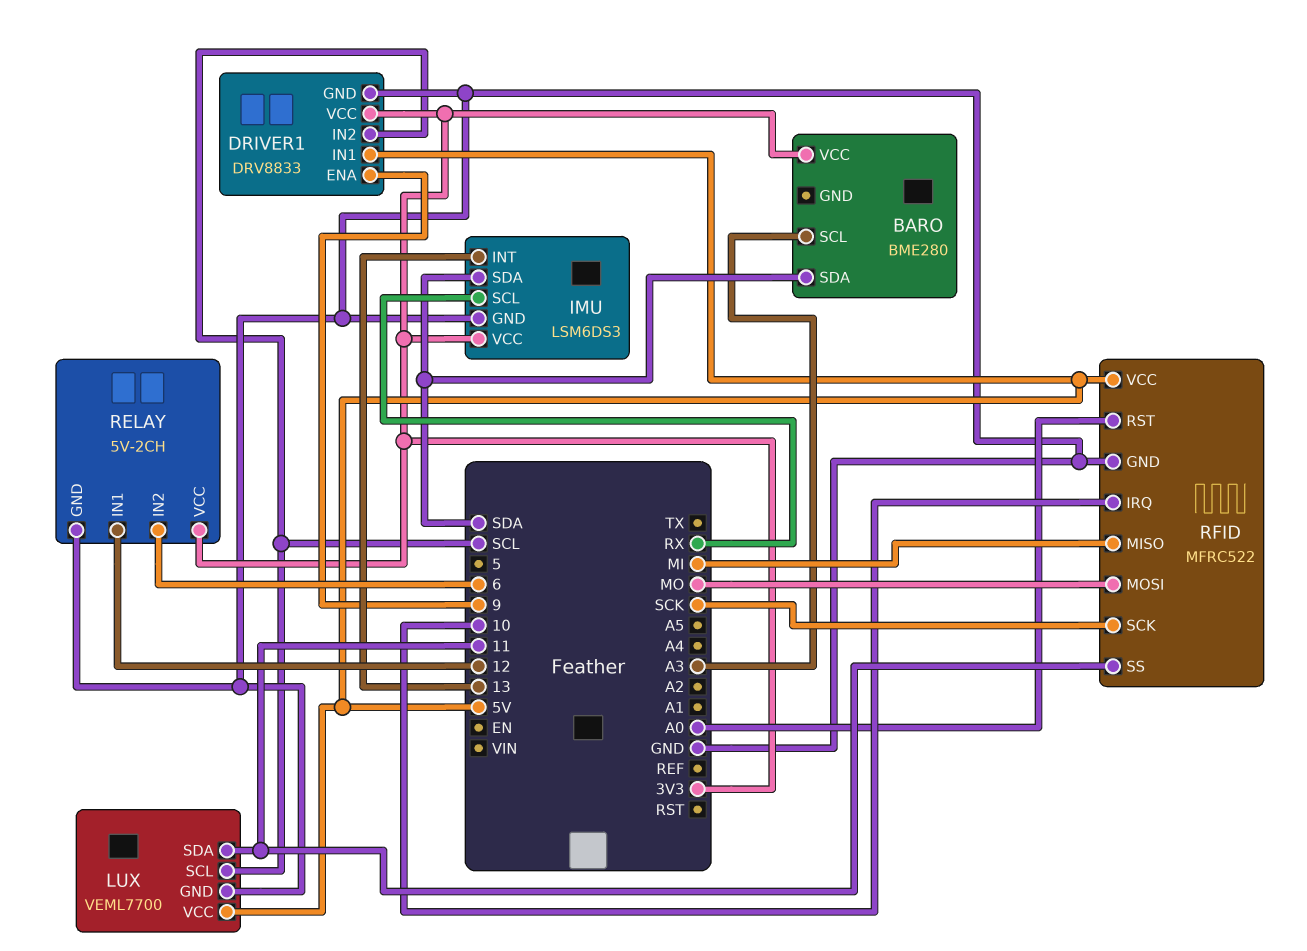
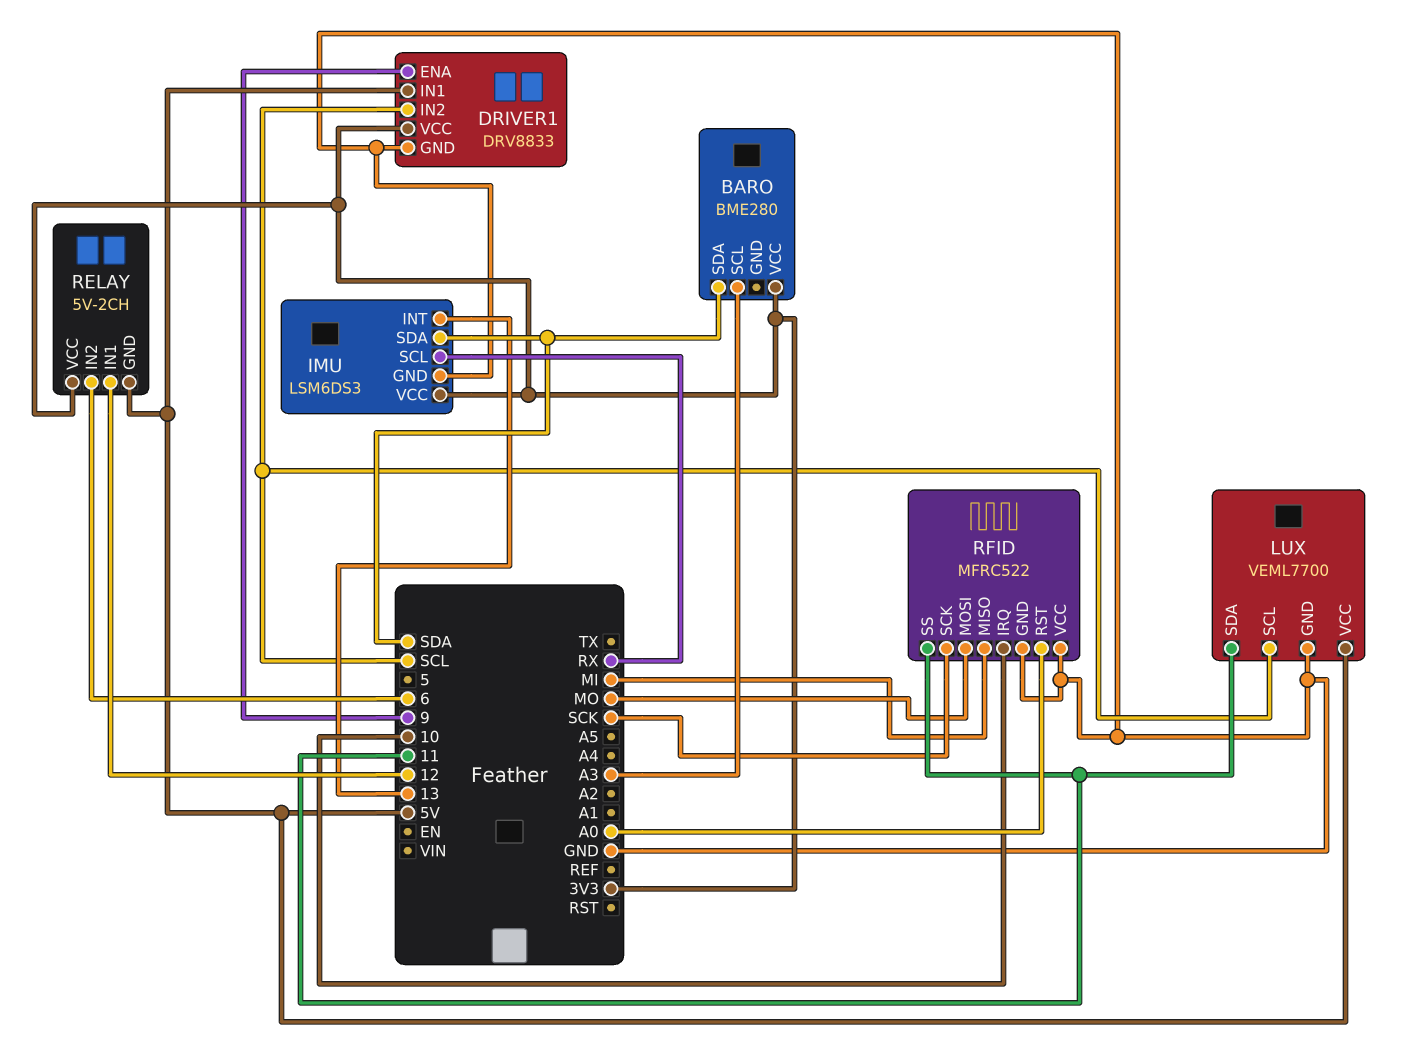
RELAY pin GND: GND -> 5V
RFID pin VCC: 5V -> GND

